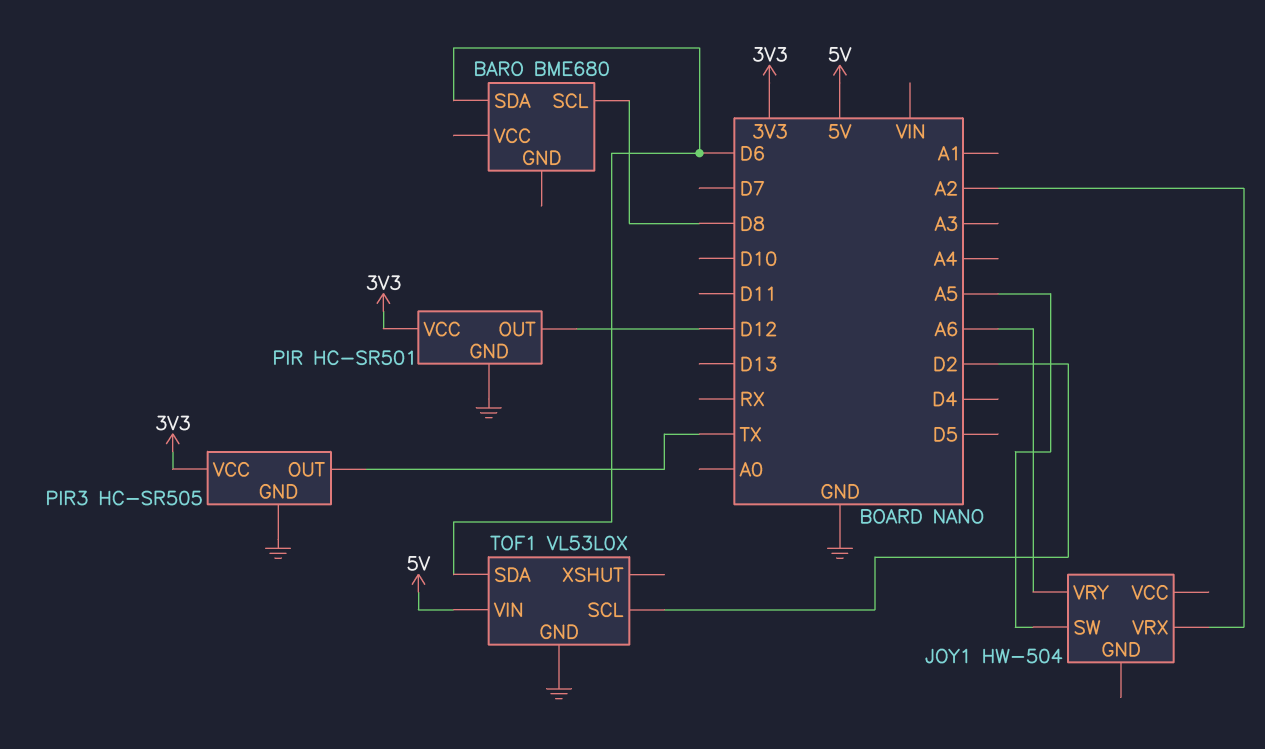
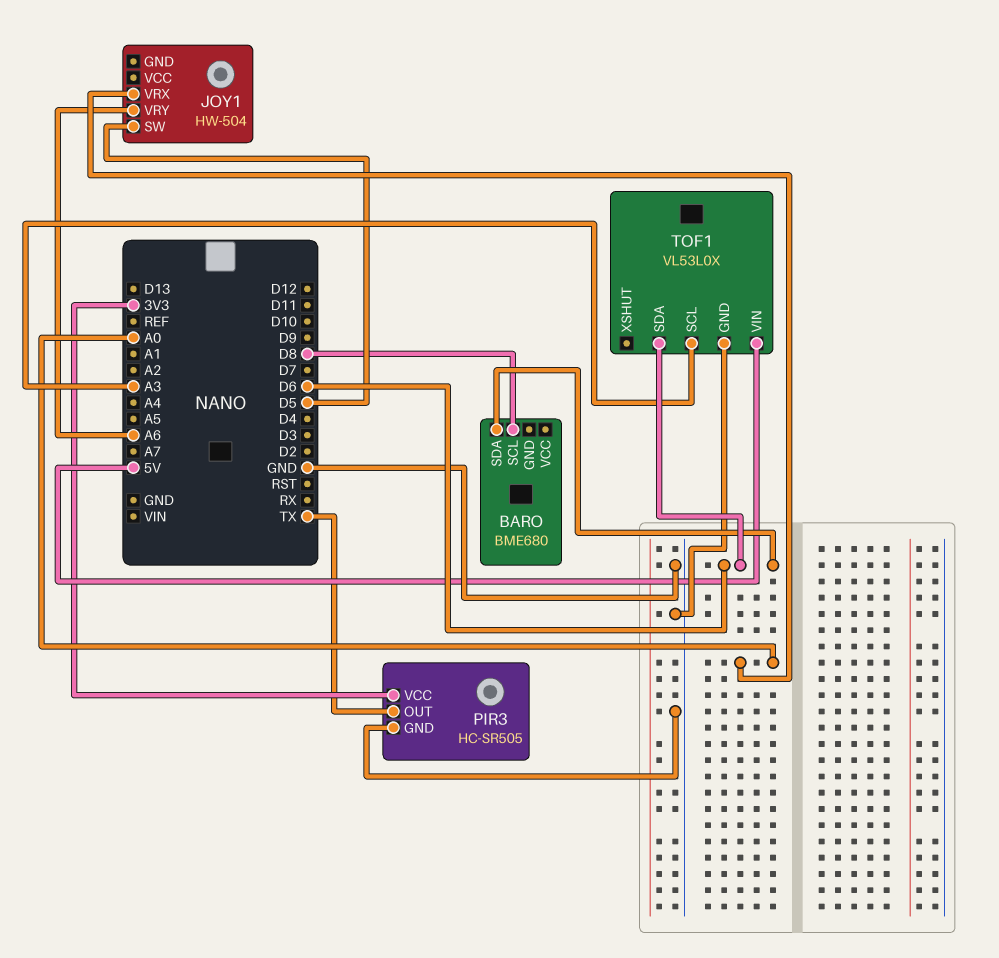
JOY1 pin SW: A5 -> D5
JOY1 pin VRX: A2 -> A0
PIR: HC-SR501 -> none
PIR pin GND: GND -> none
PIR pin OUT: D12 -> none
PIR pin VCC: 3V3 -> none
TOF1 pin SCL: D2 -> A3

